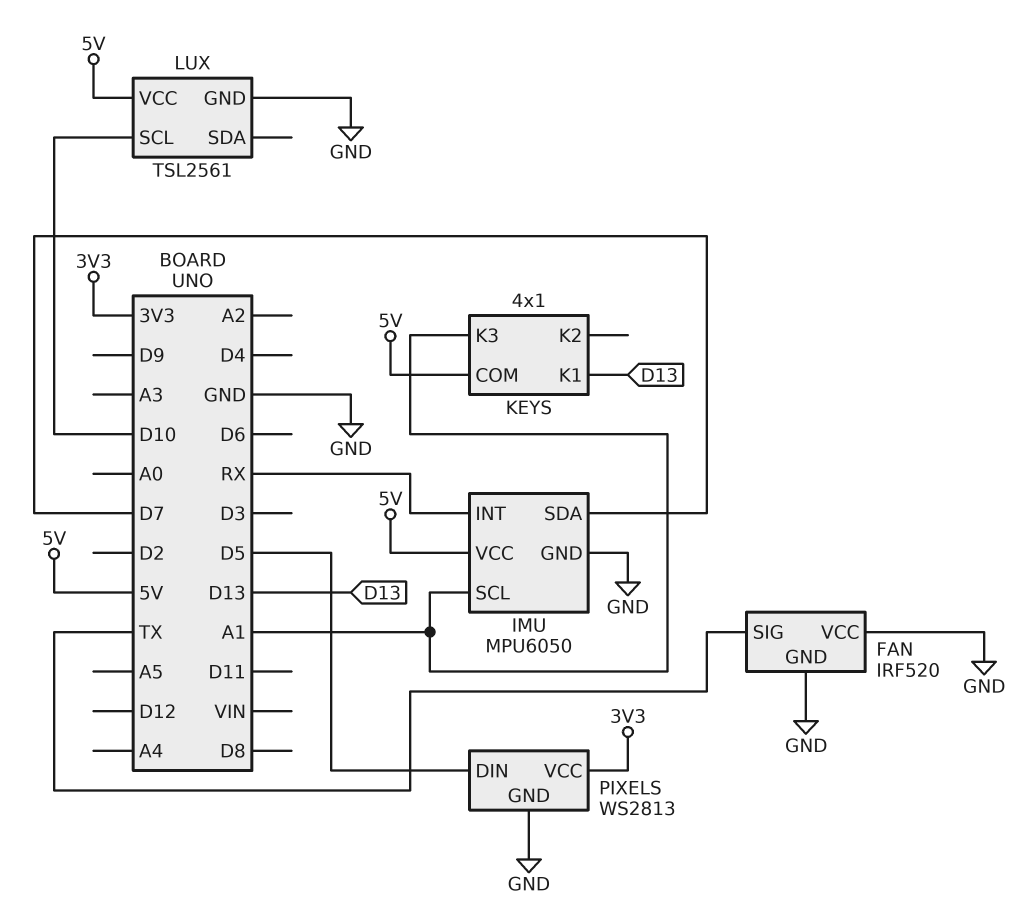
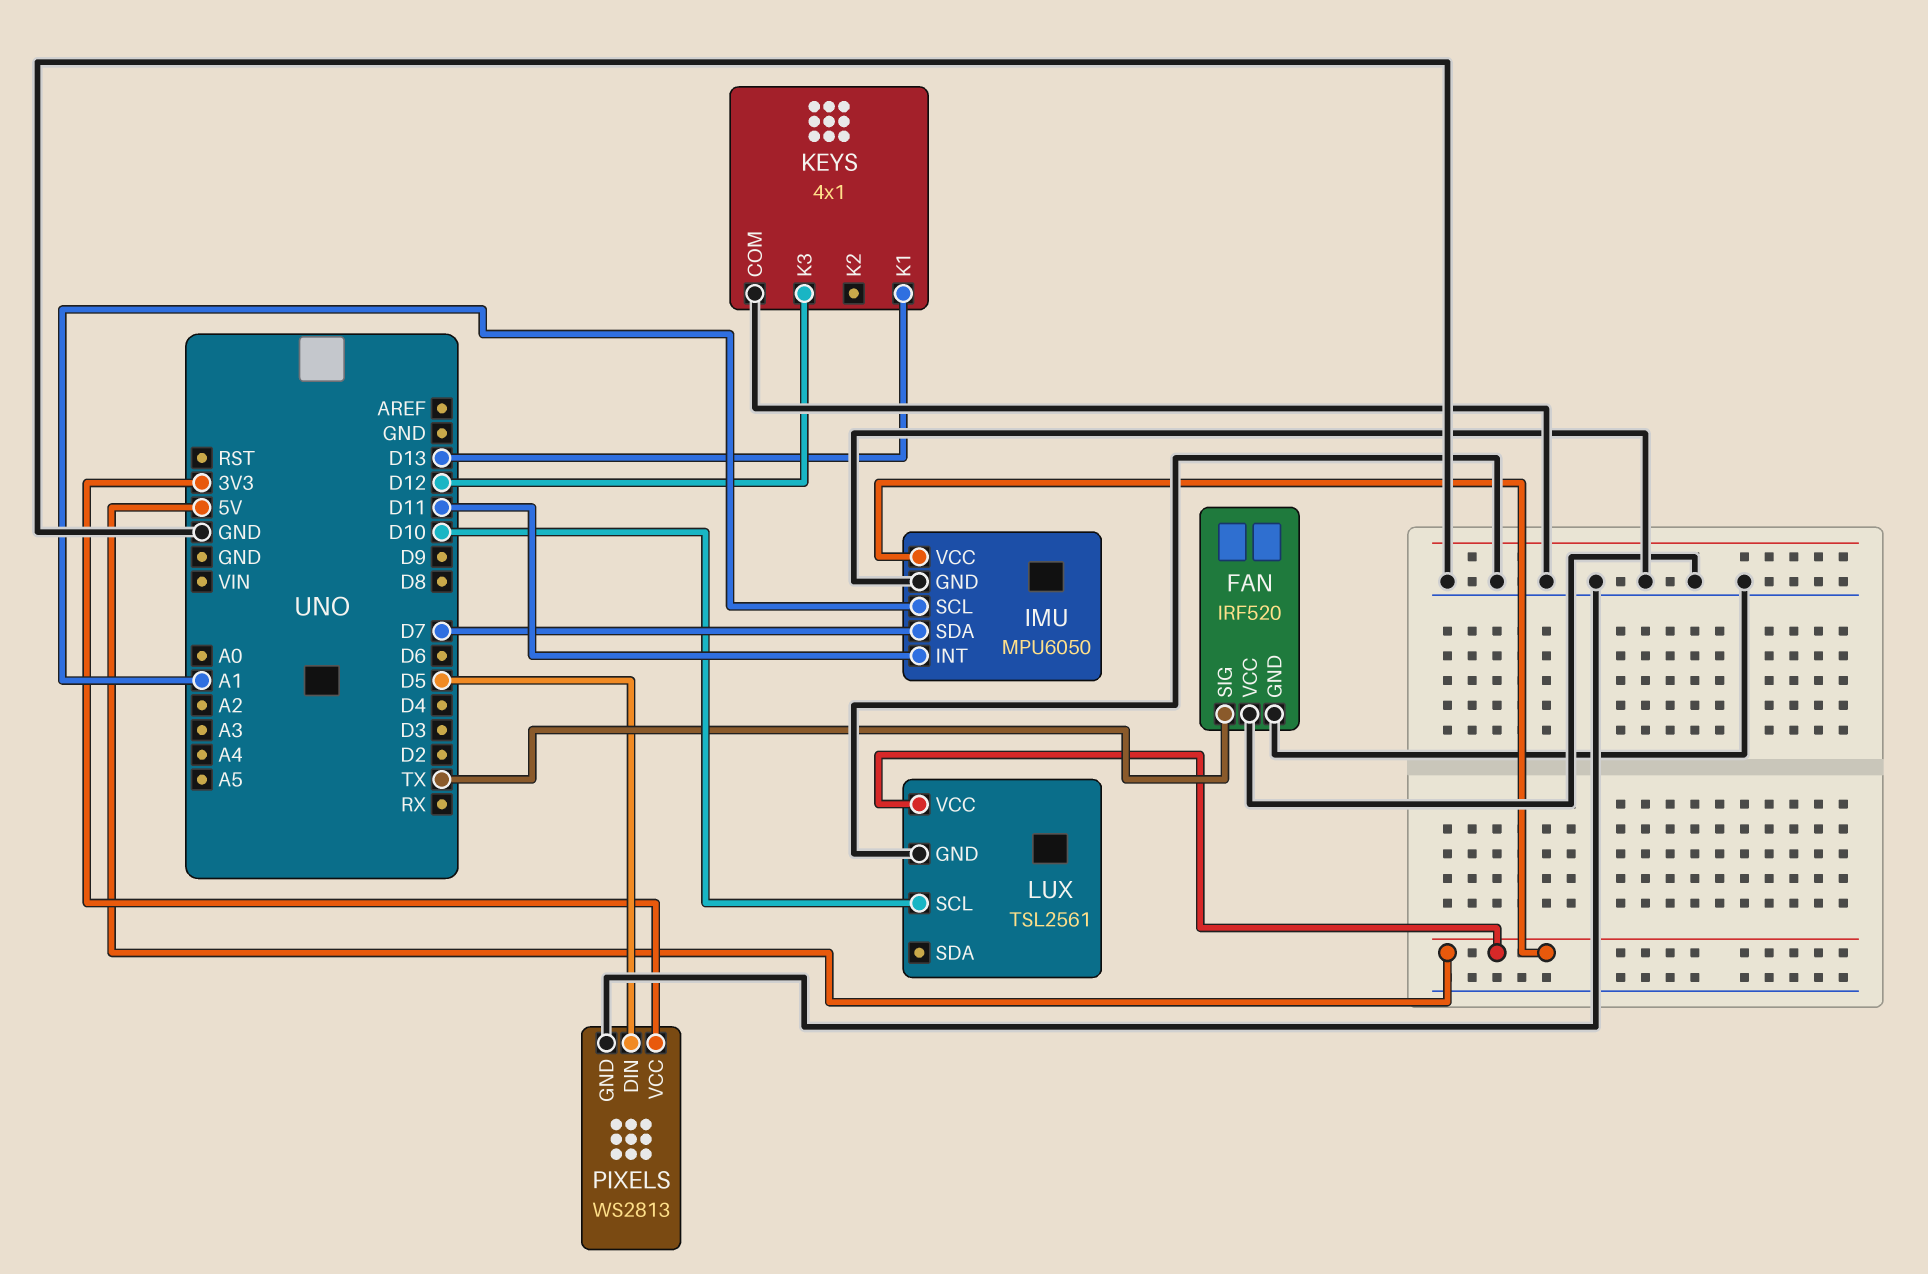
IMU pin INT: RX -> D11
KEYS pin COM: 5V -> GND
KEYS pin K3: A1 -> D12

